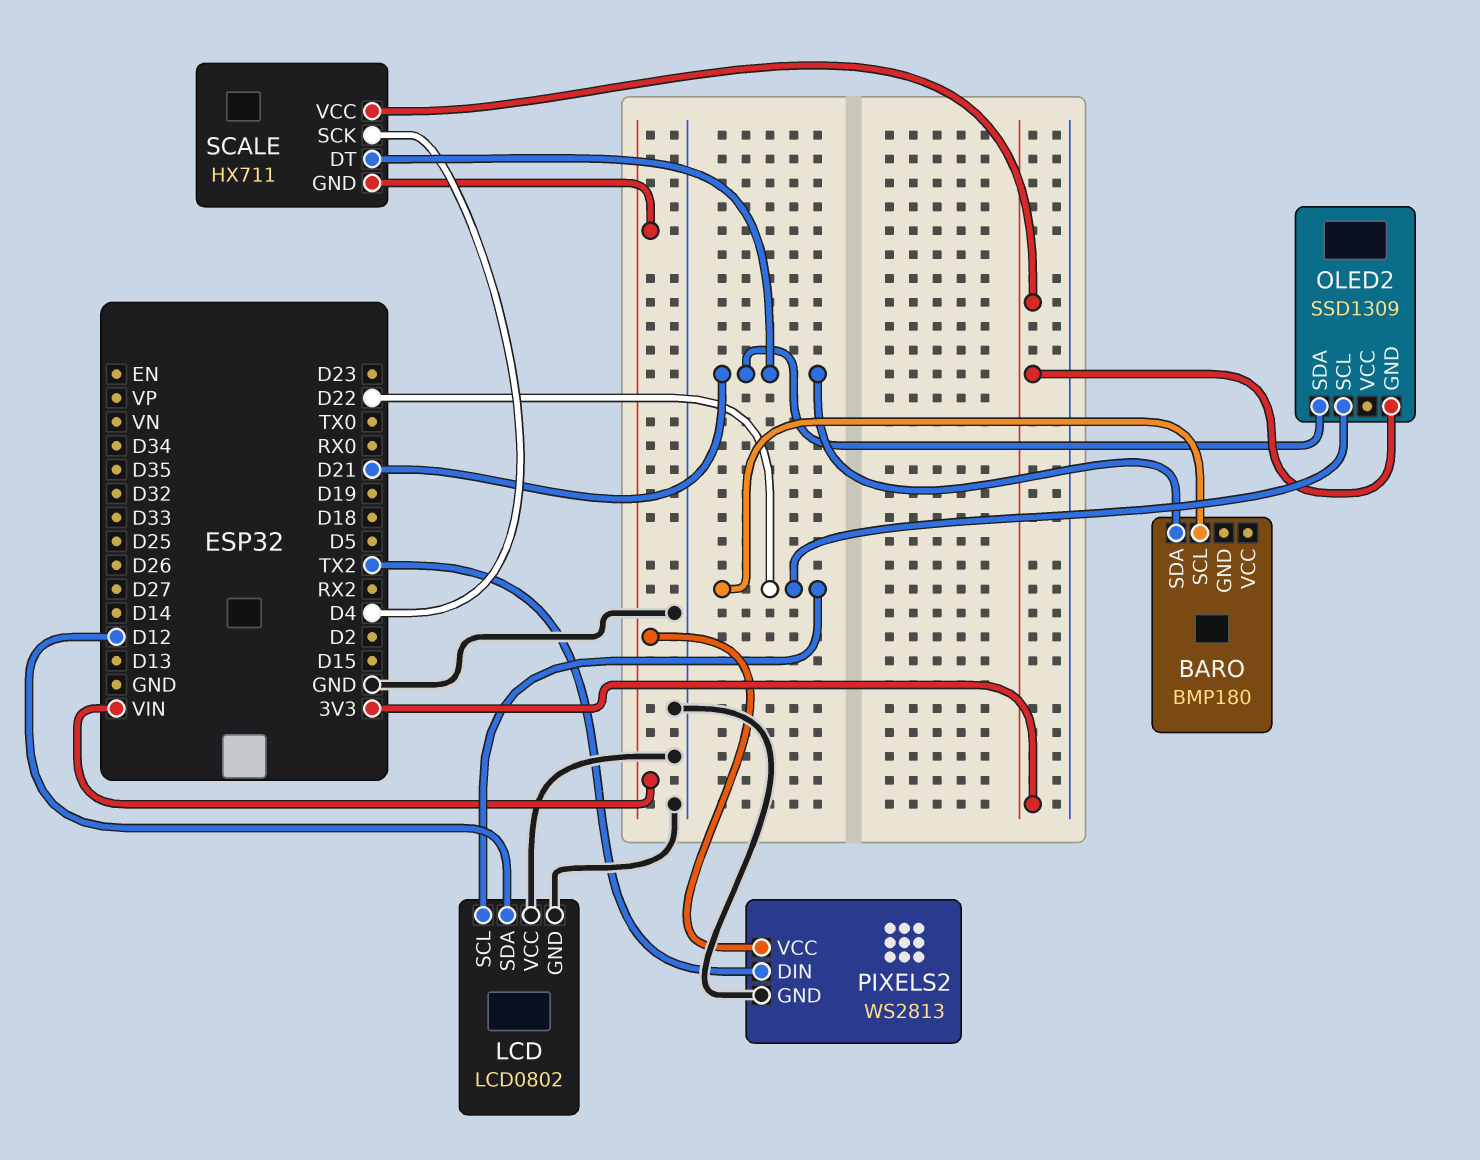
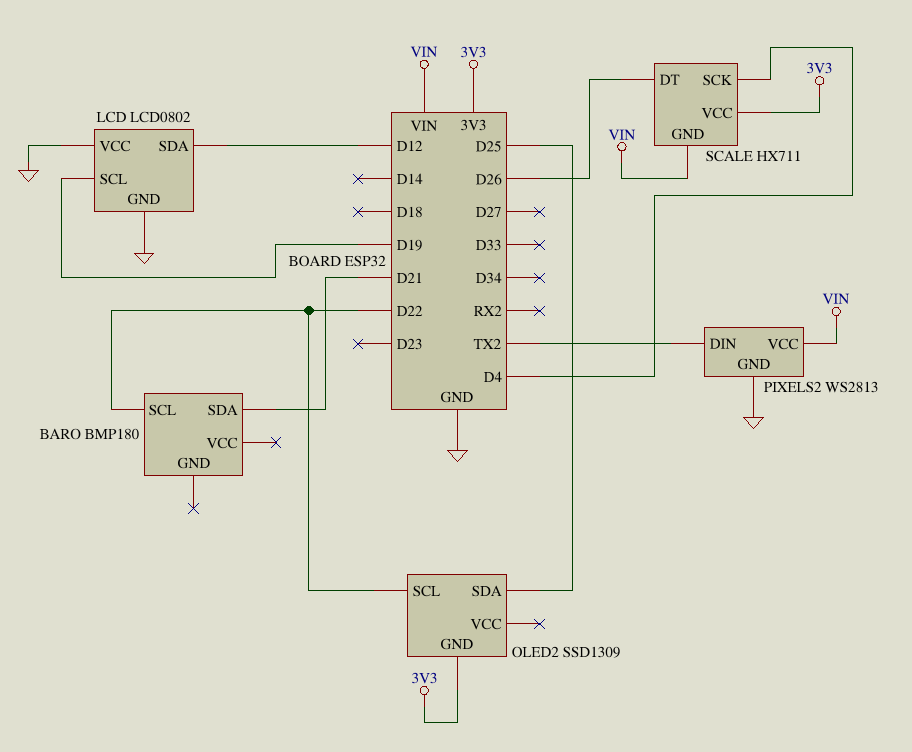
LCD pin SCL: D22 -> D19
OLED2 pin SDA: D21 -> D25
SCALE pin DT: D21 -> D26

